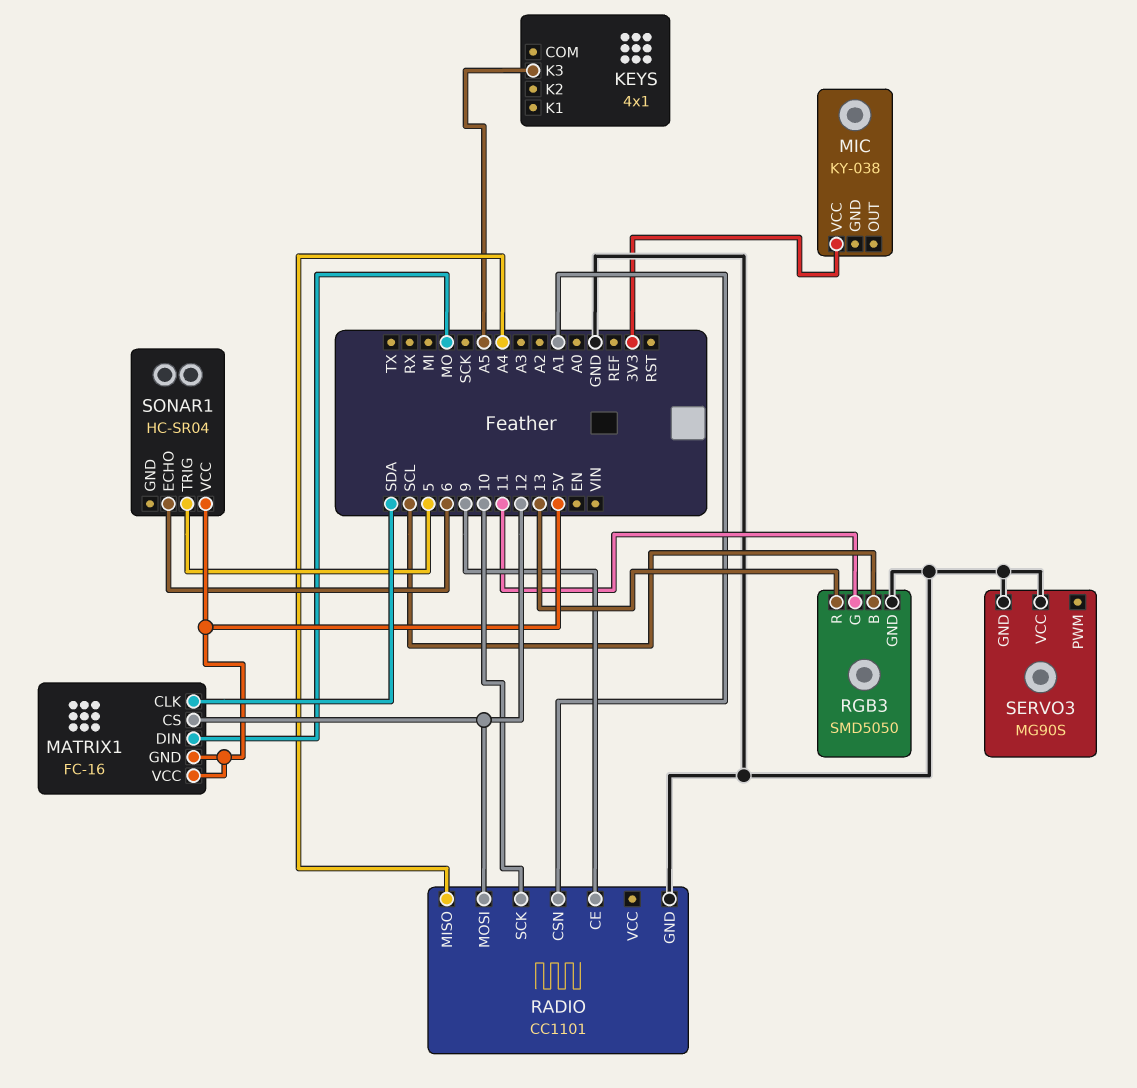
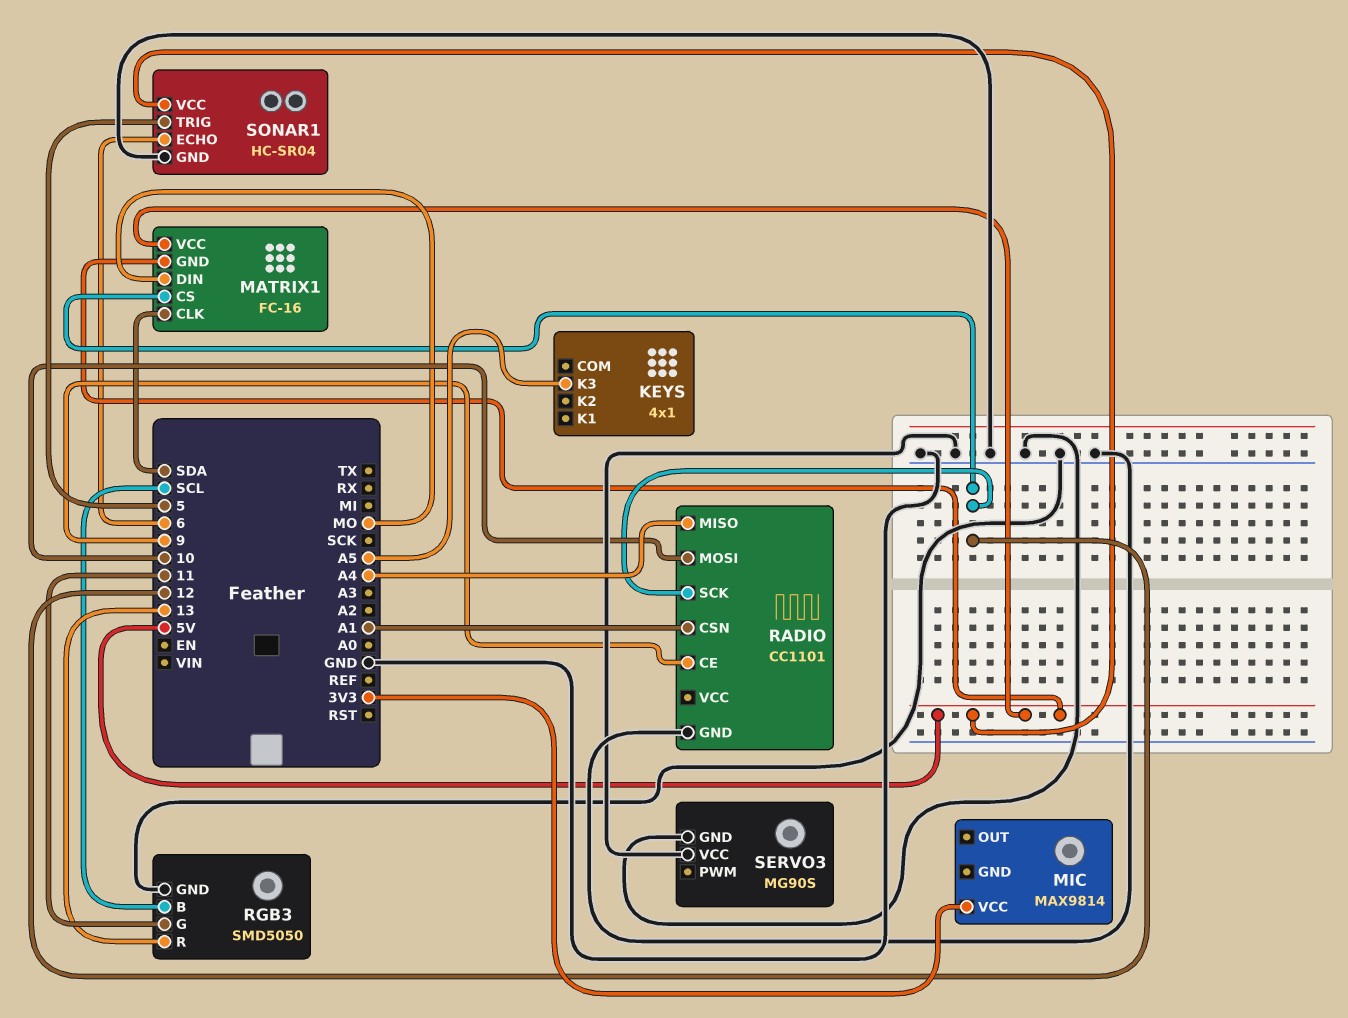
MIC: KY-038 -> MAX9814
RADIO pin MOSI: 12 -> 10
RADIO pin SCK: 10 -> 12
SONAR1 pin GND: none -> GND

